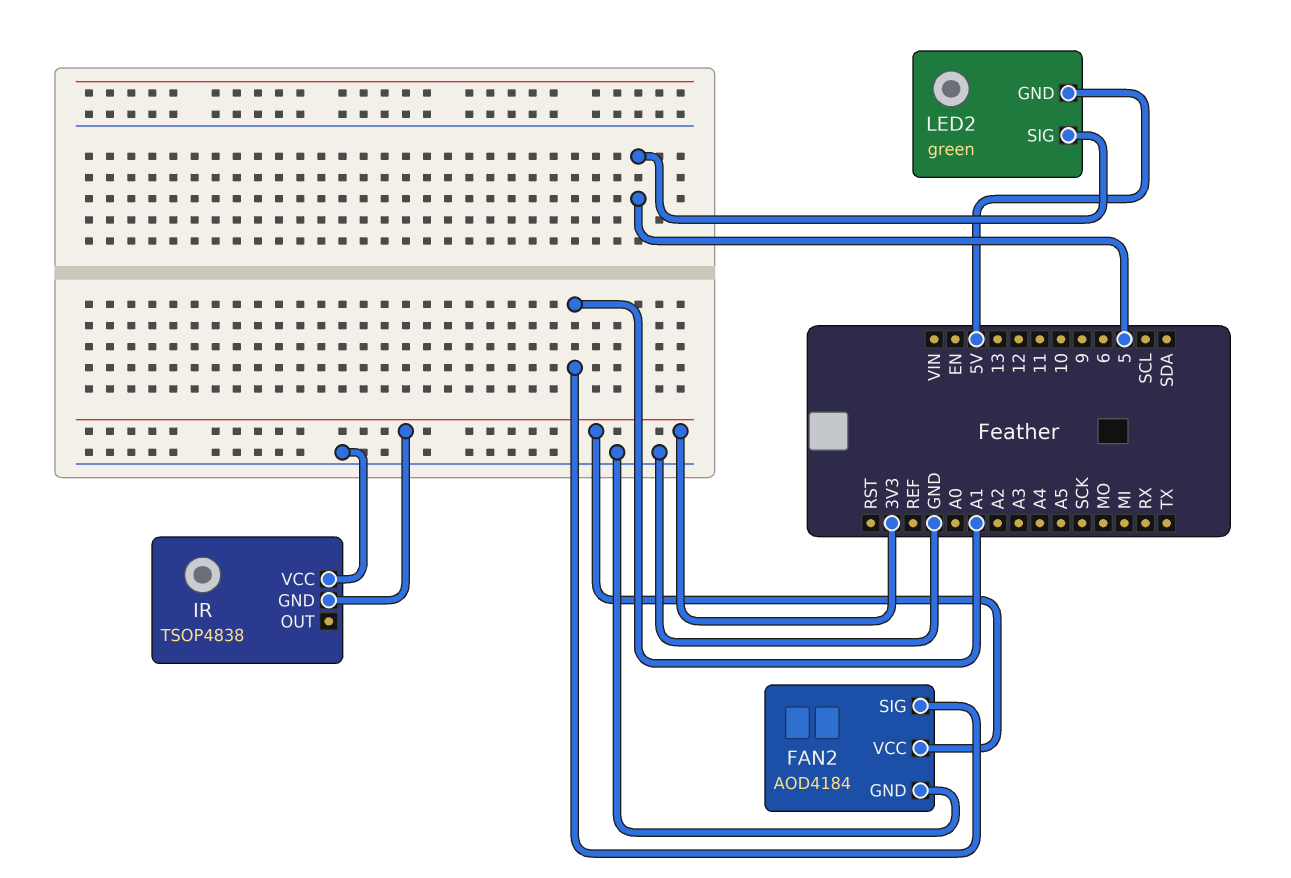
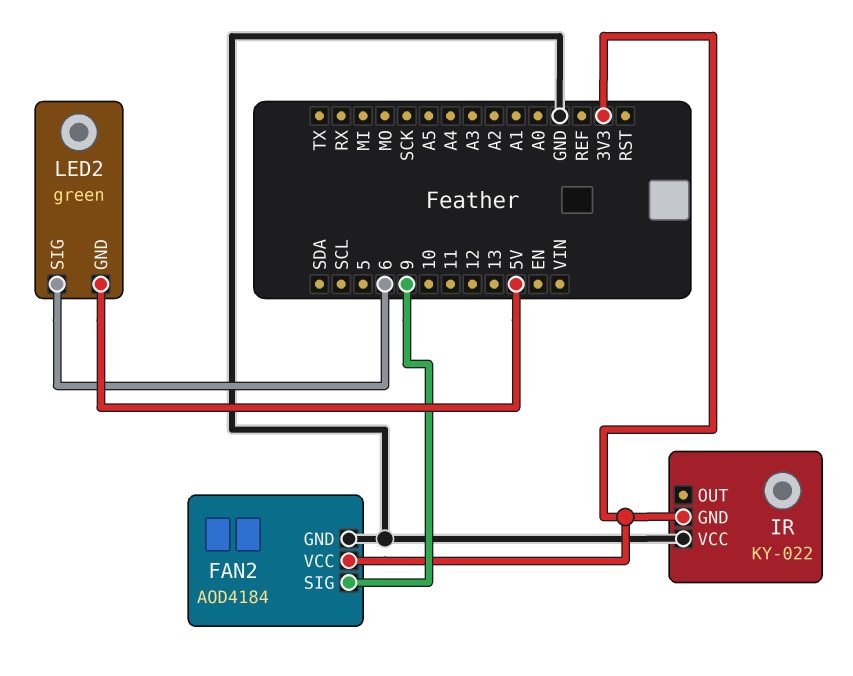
FAN2 pin SIG: A1 -> 9
IR: TSOP4838 -> KY-022
LED2 pin SIG: 5 -> 6

